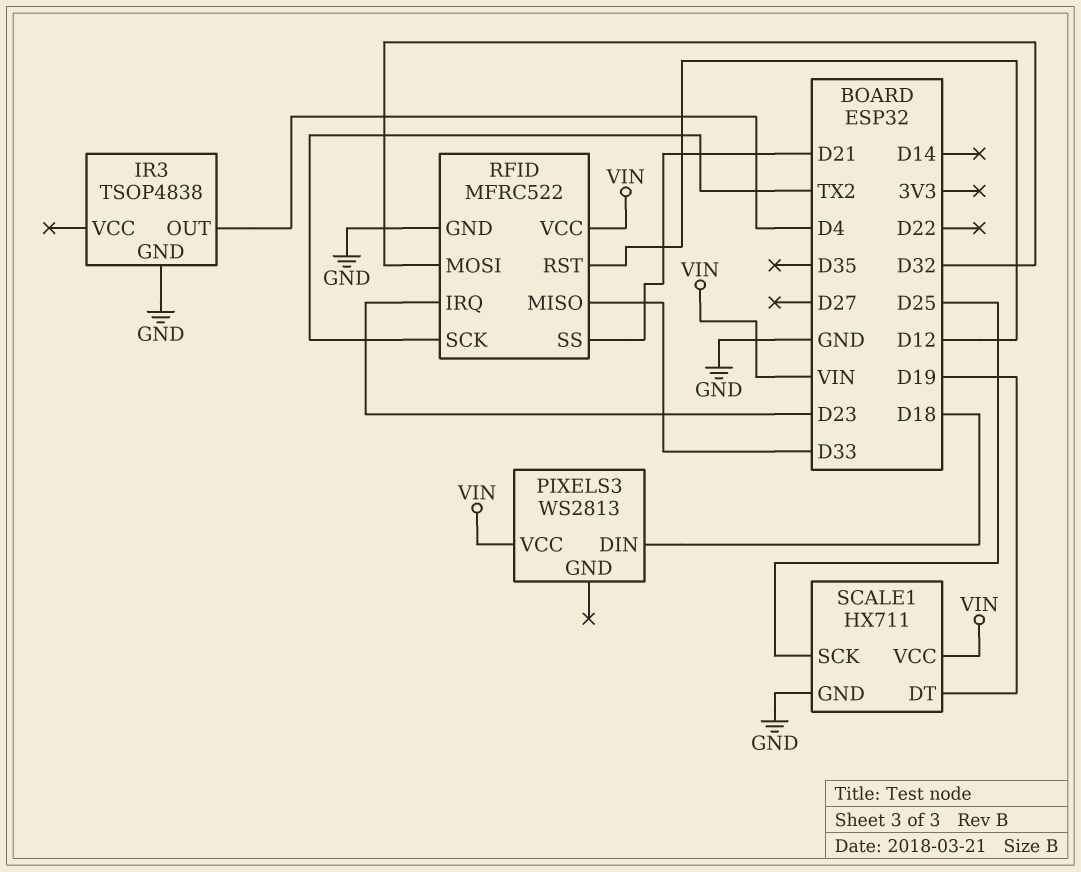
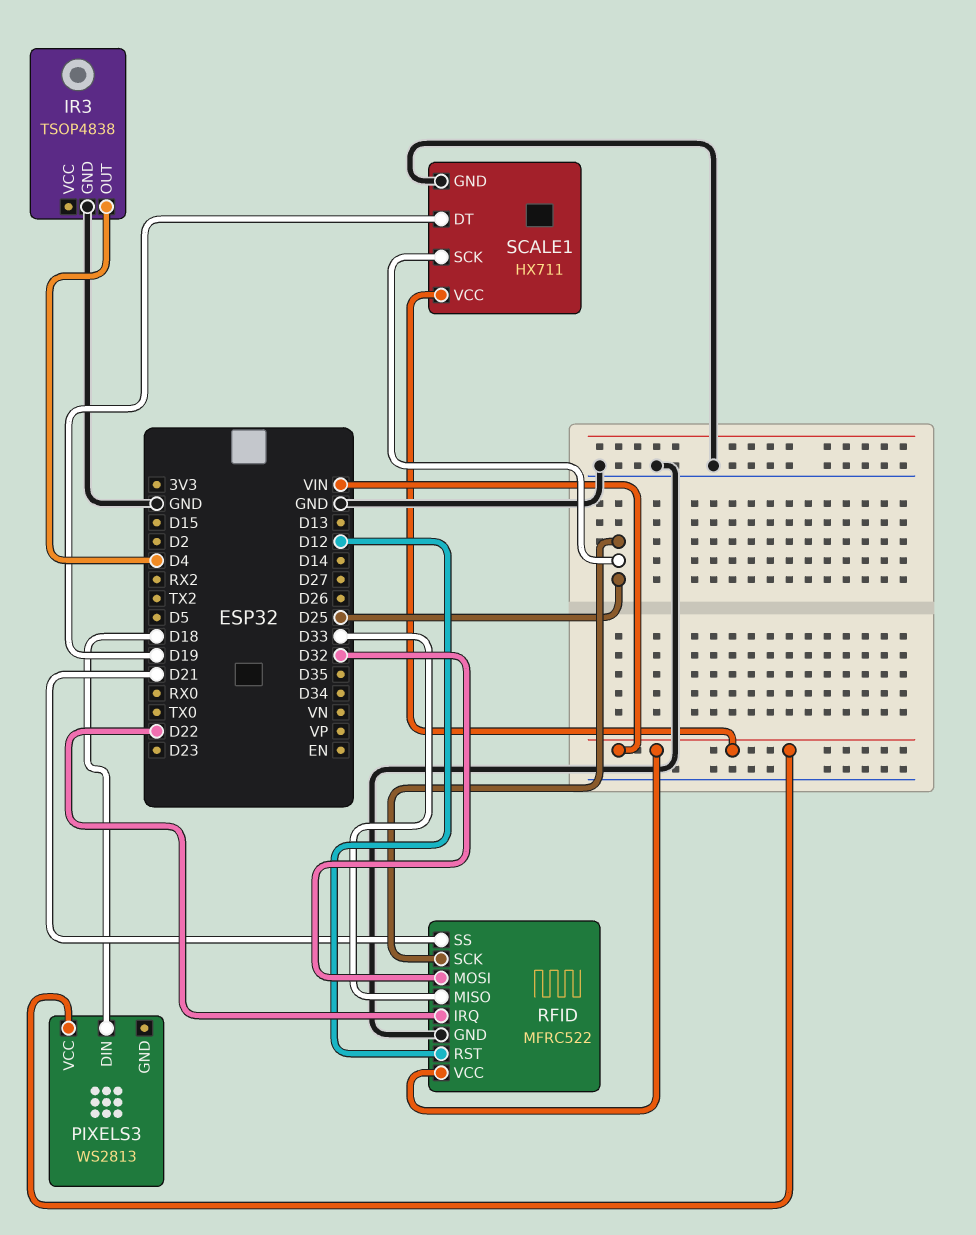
RFID pin IRQ: D23 -> D22
RFID pin SCK: TX2 -> D25

